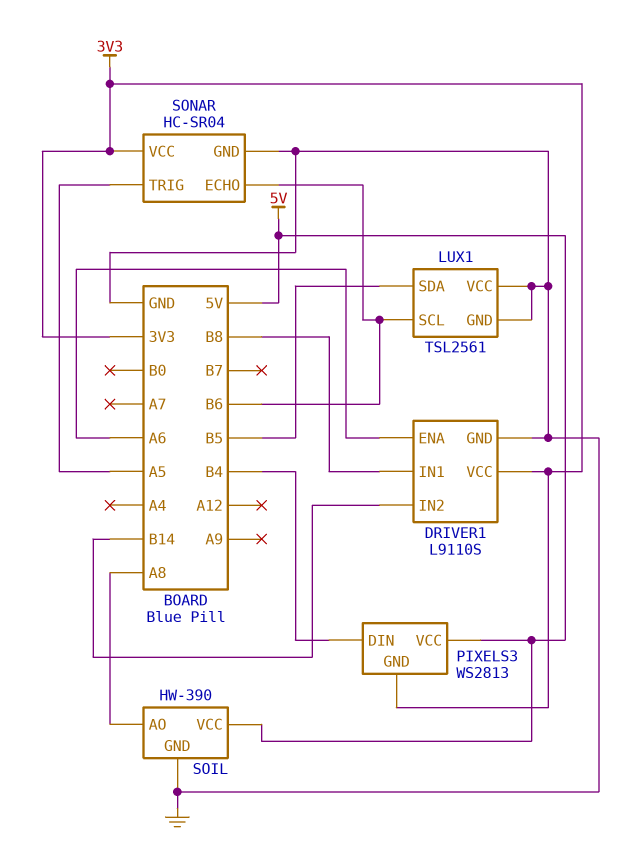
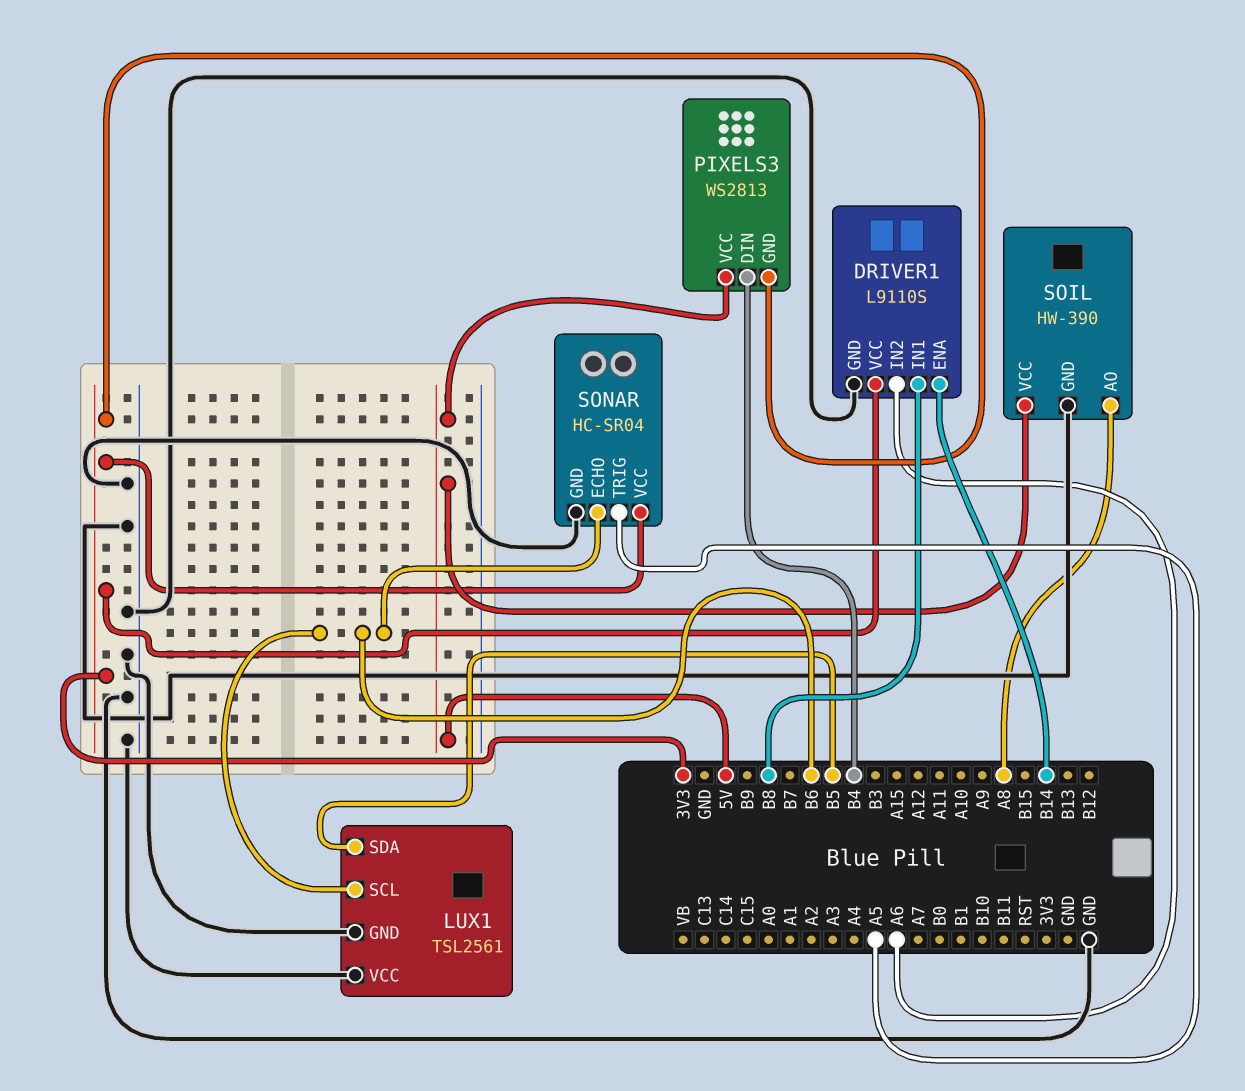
DRIVER1 pin ENA: A6 -> B14
DRIVER1 pin IN2: B14 -> A6

